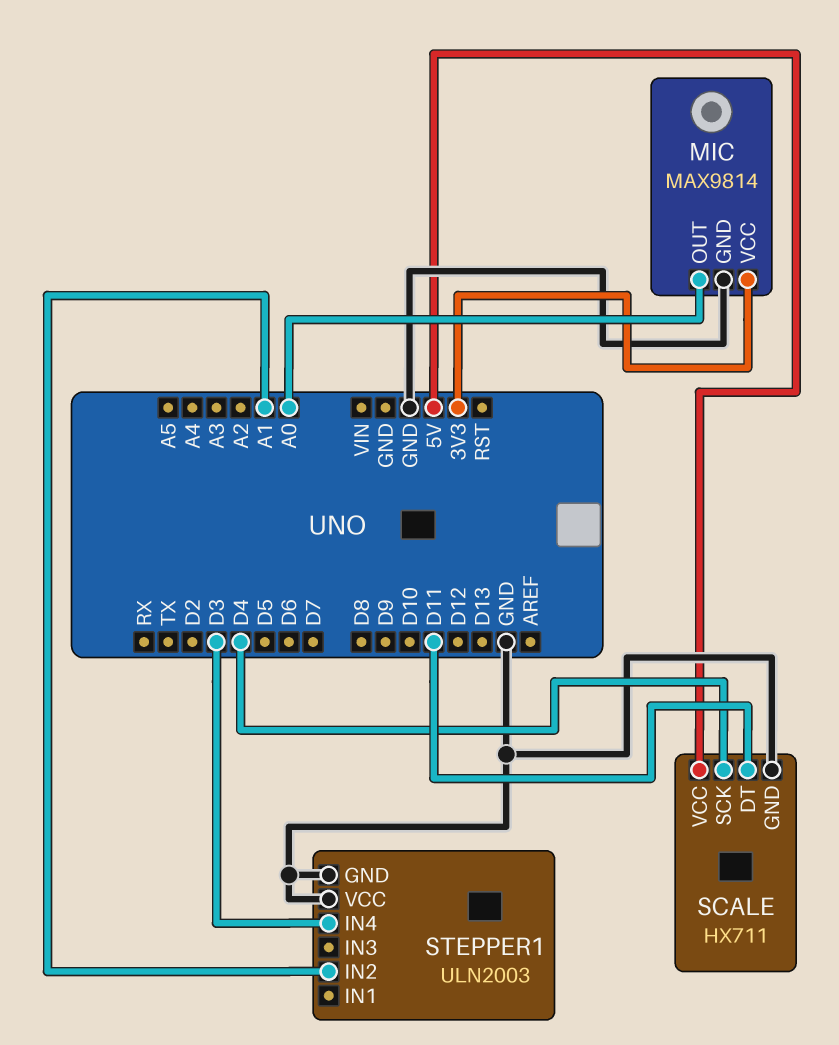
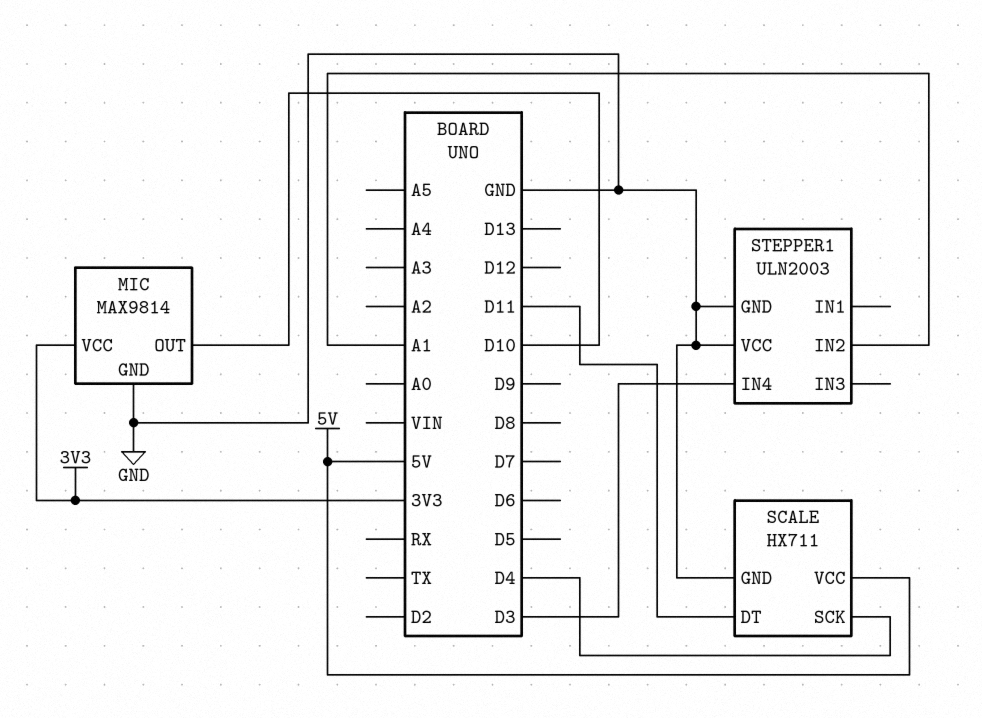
MIC pin OUT: A0 -> D10

